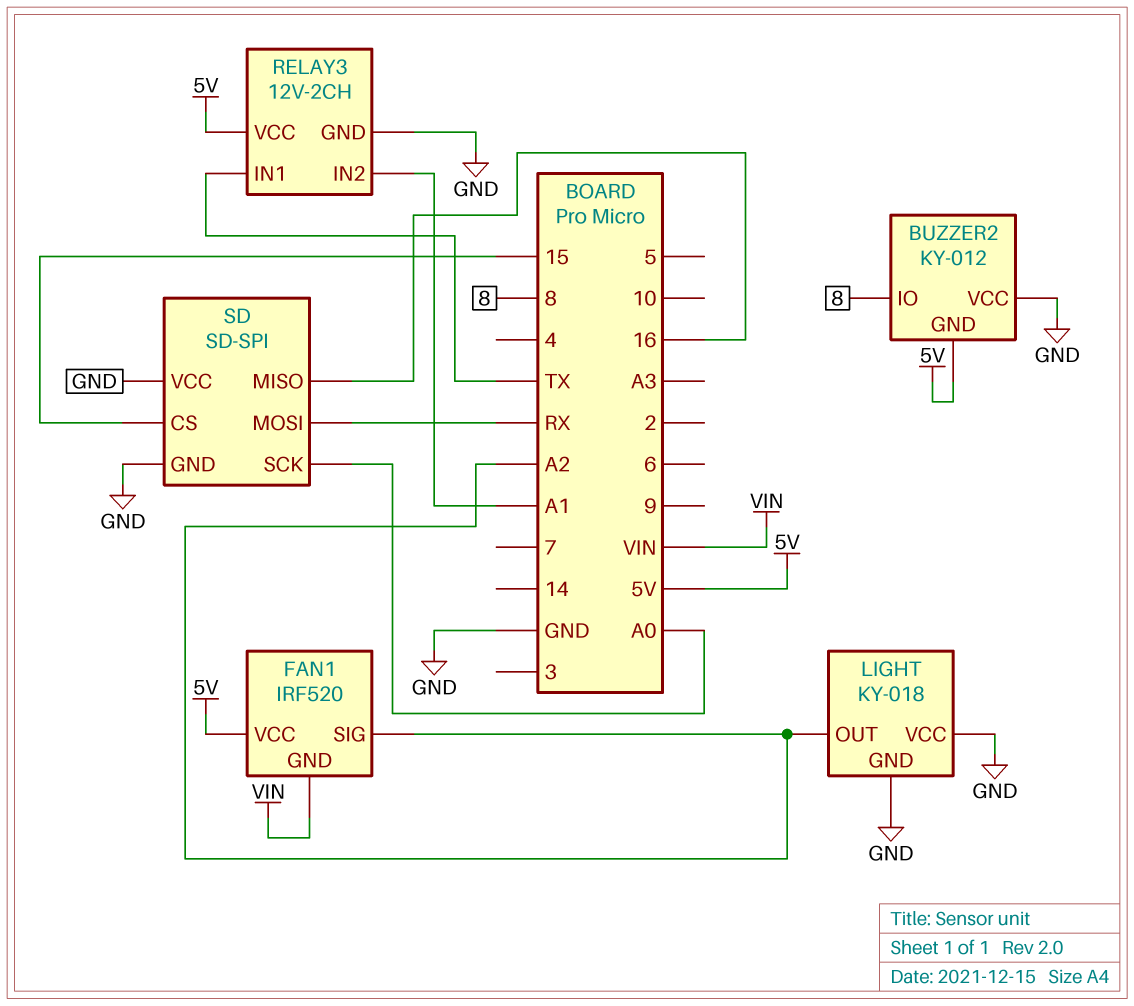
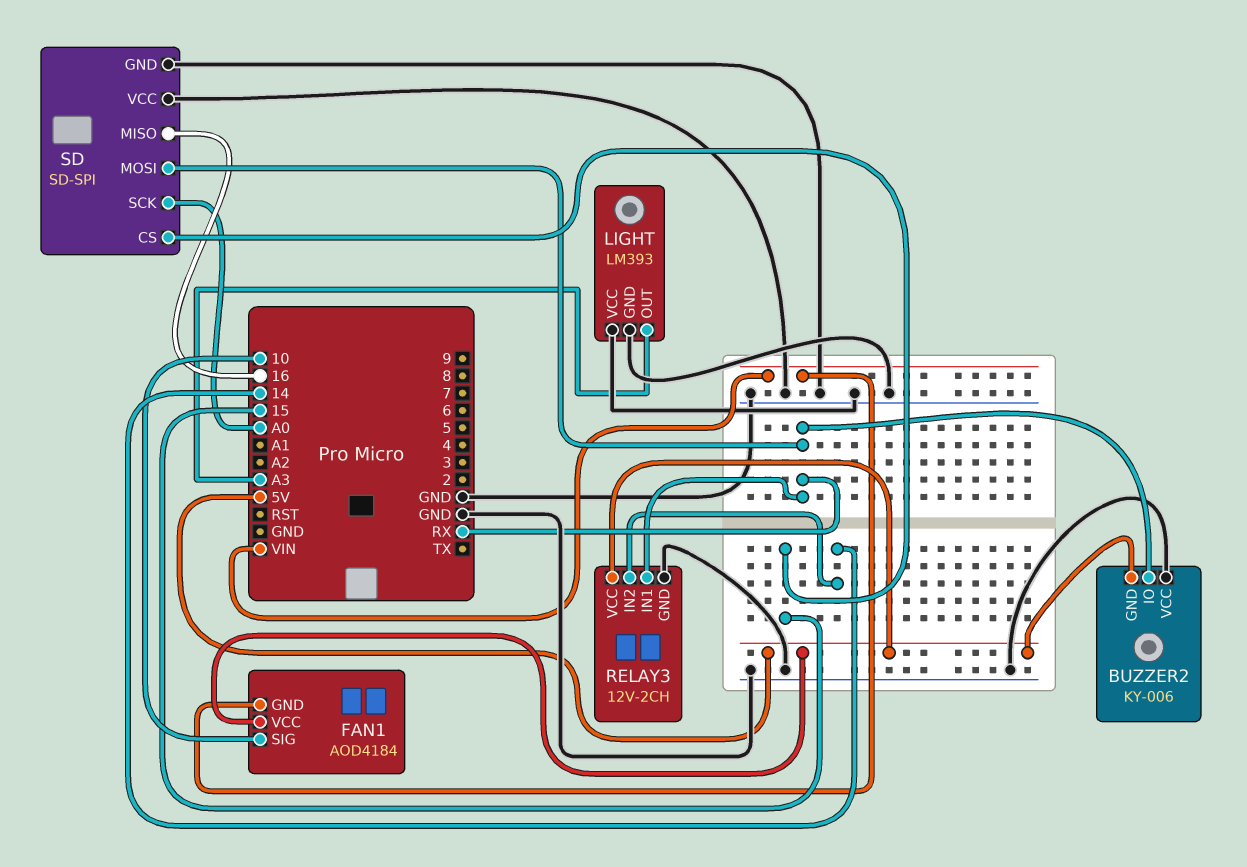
BUZZER2: KY-012 -> KY-006
BUZZER2 pin IO: 8 -> RX
FAN1: IRF520 -> AOD4184
FAN1 pin SIG: A2 -> 10
LIGHT: KY-018 -> LM393
LIGHT pin OUT: A2 -> A3
RELAY3 pin IN1: TX -> RX
RELAY3 pin IN2: A1 -> 14

